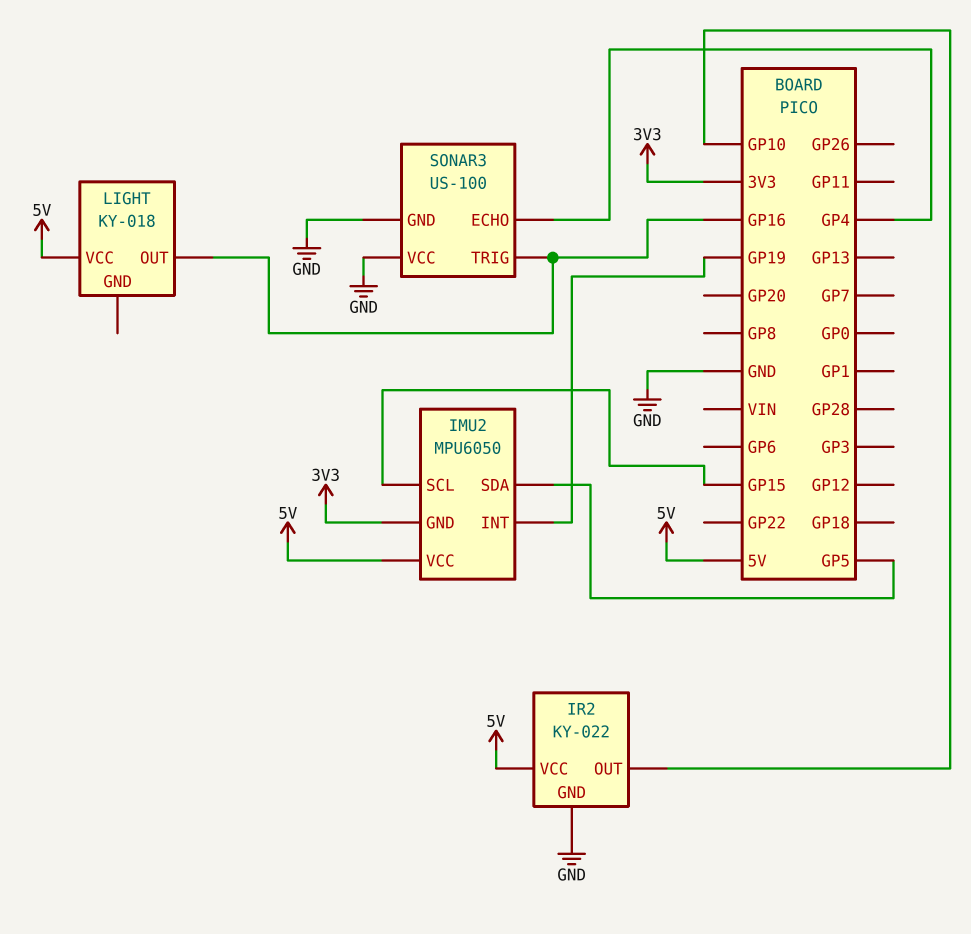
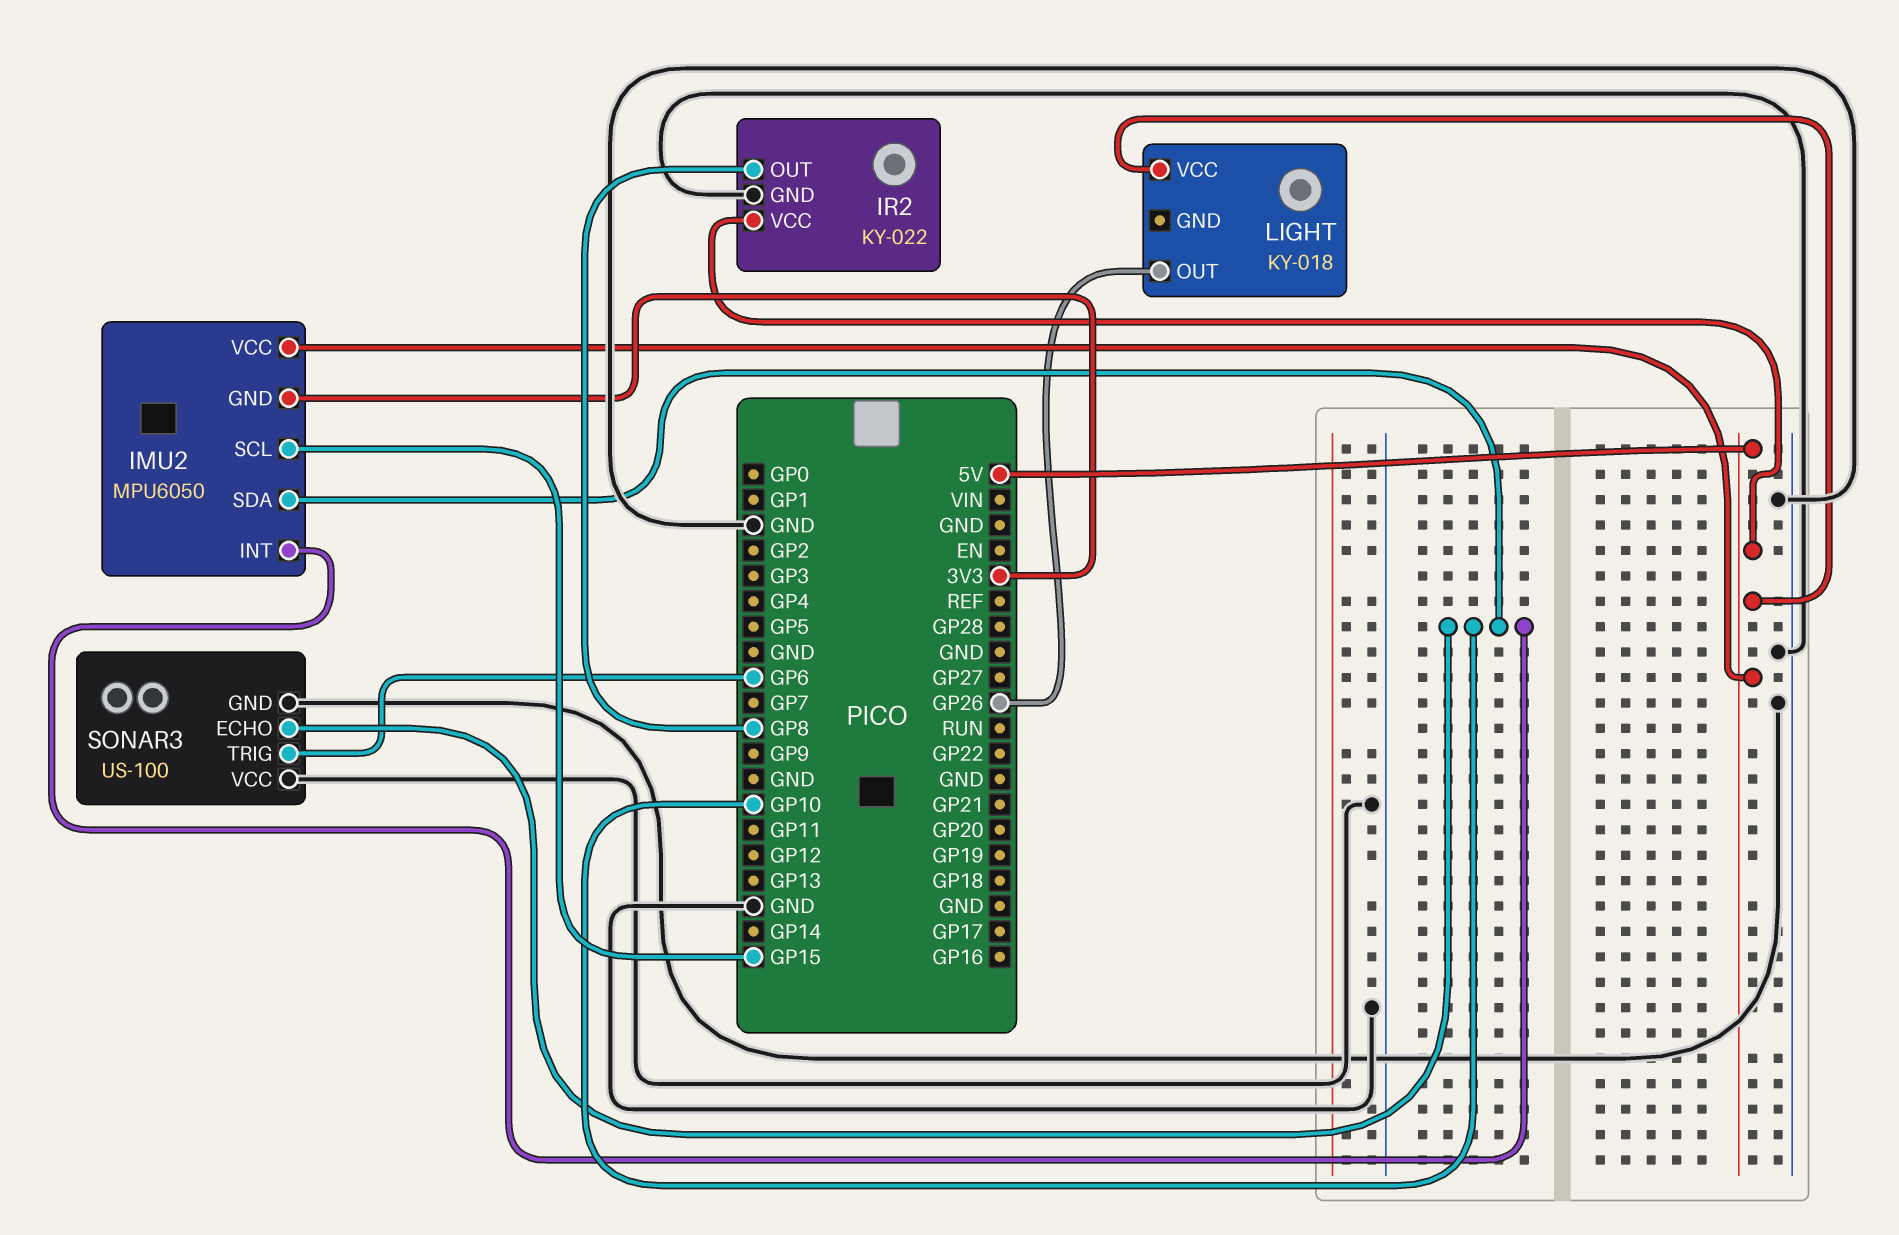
IMU2 pin INT: GP19 -> GP10
IMU2 pin SDA: GP5 -> GP10
IR2 pin OUT: GP10 -> GP8
LIGHT pin OUT: GP16 -> GP26
SONAR3 pin ECHO: GP4 -> GP10
SONAR3 pin TRIG: GP16 -> GP6

